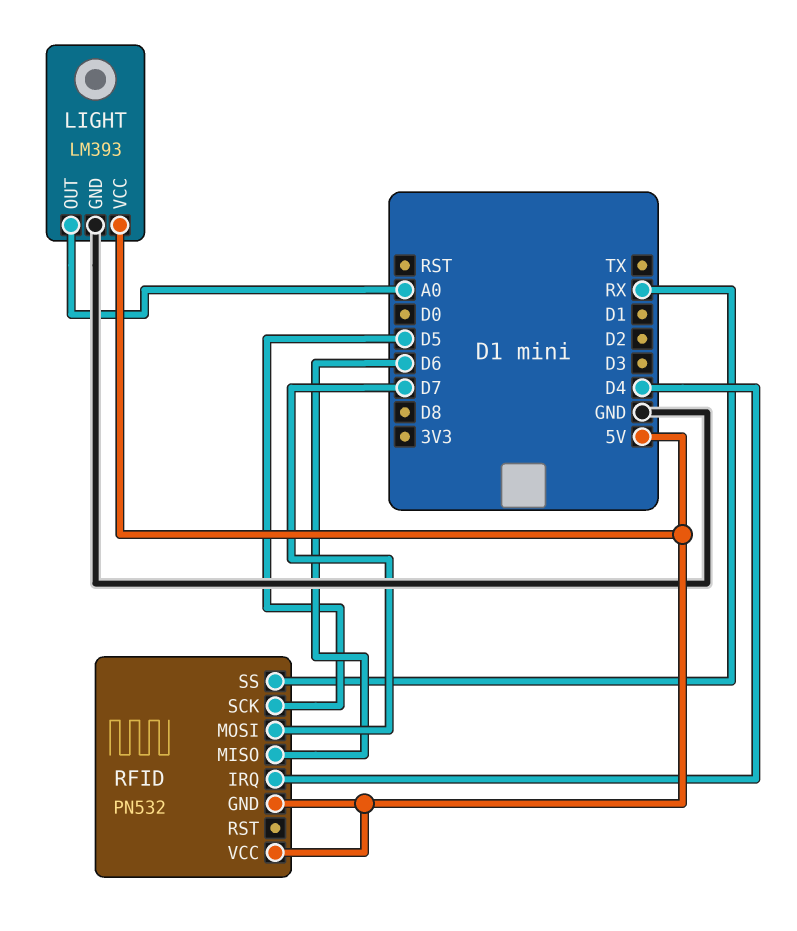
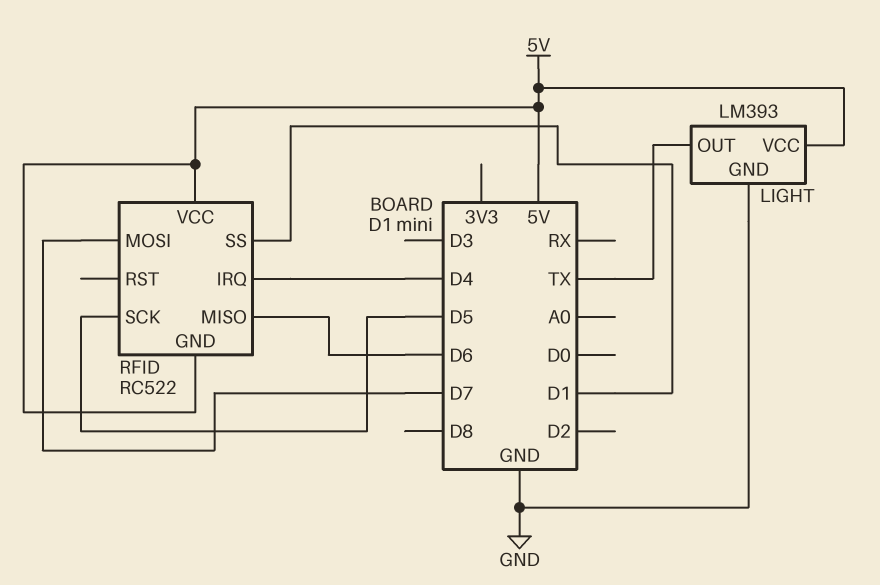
LIGHT pin OUT: A0 -> TX
RFID: PN532 -> RC522
RFID pin SS: RX -> D1

